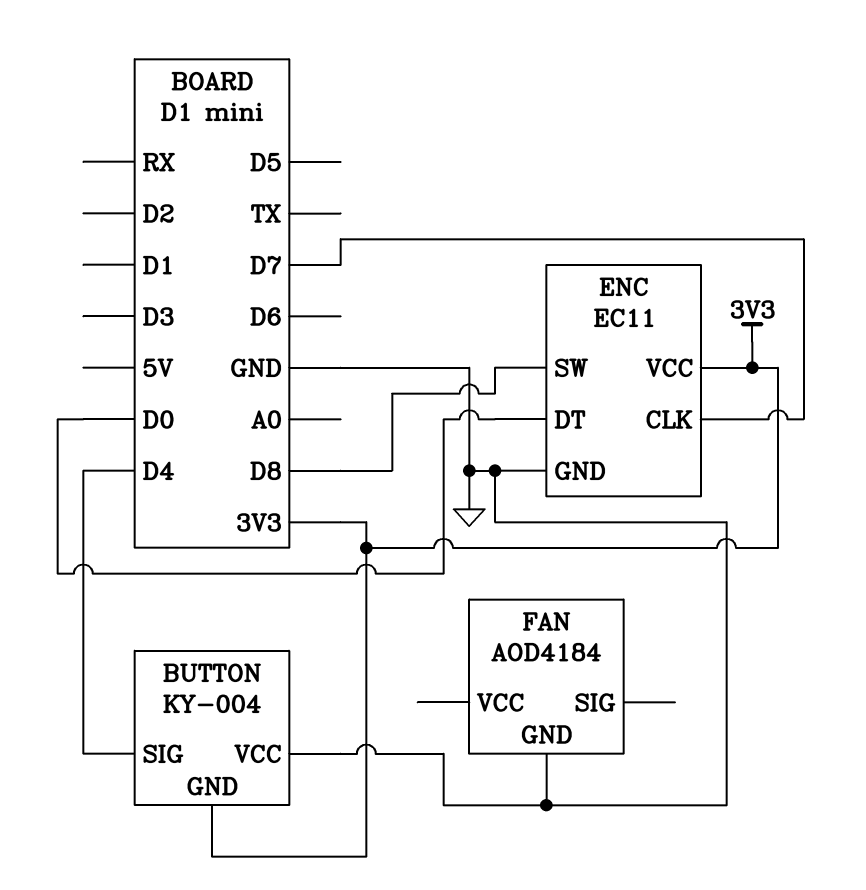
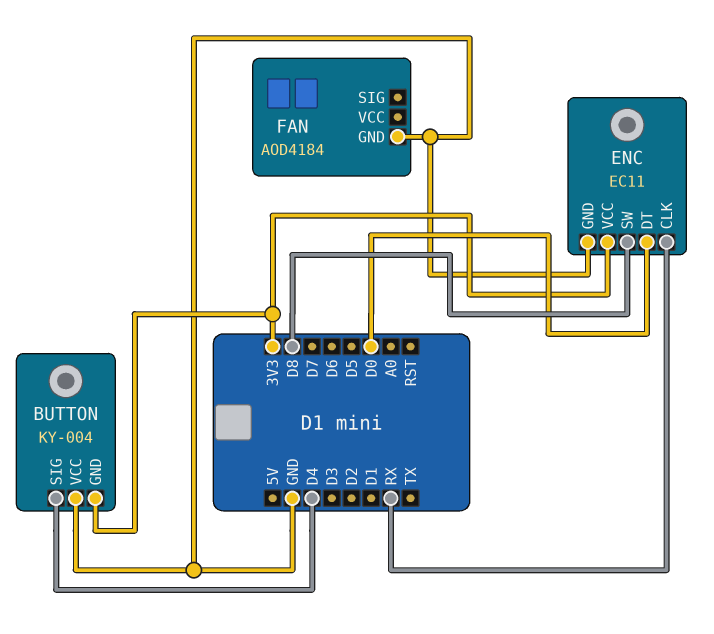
ENC pin CLK: D7 -> RX

